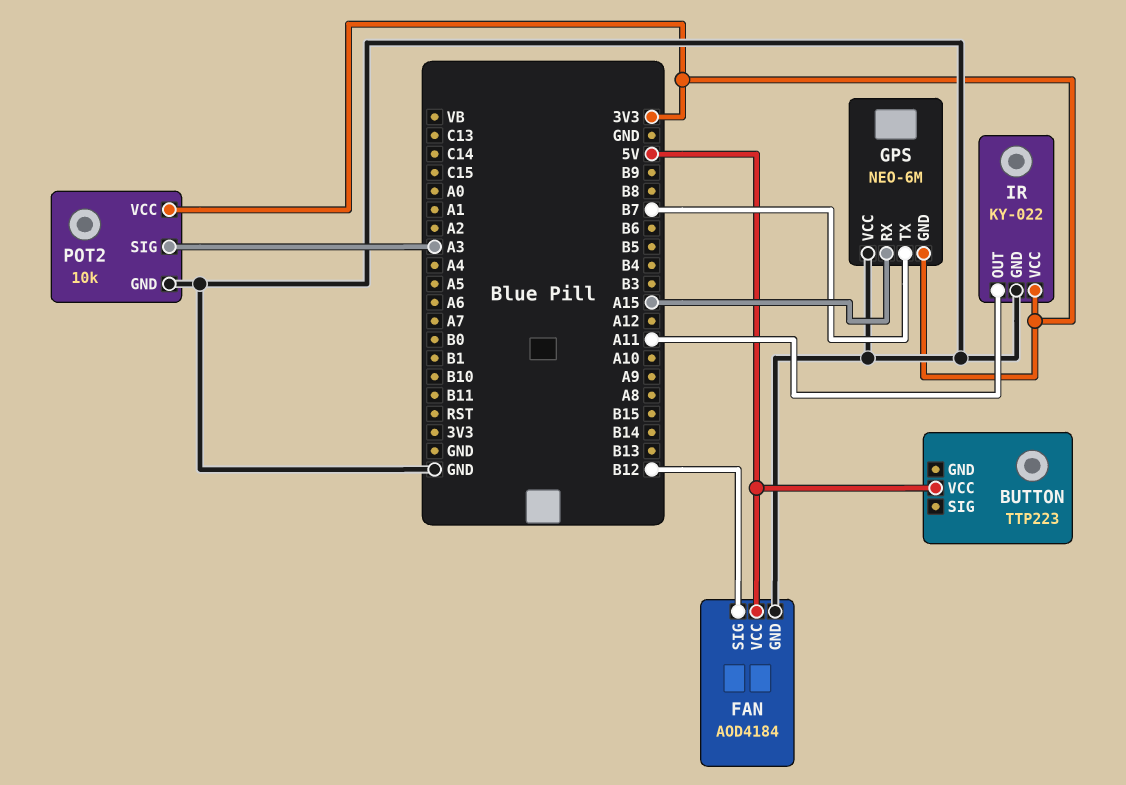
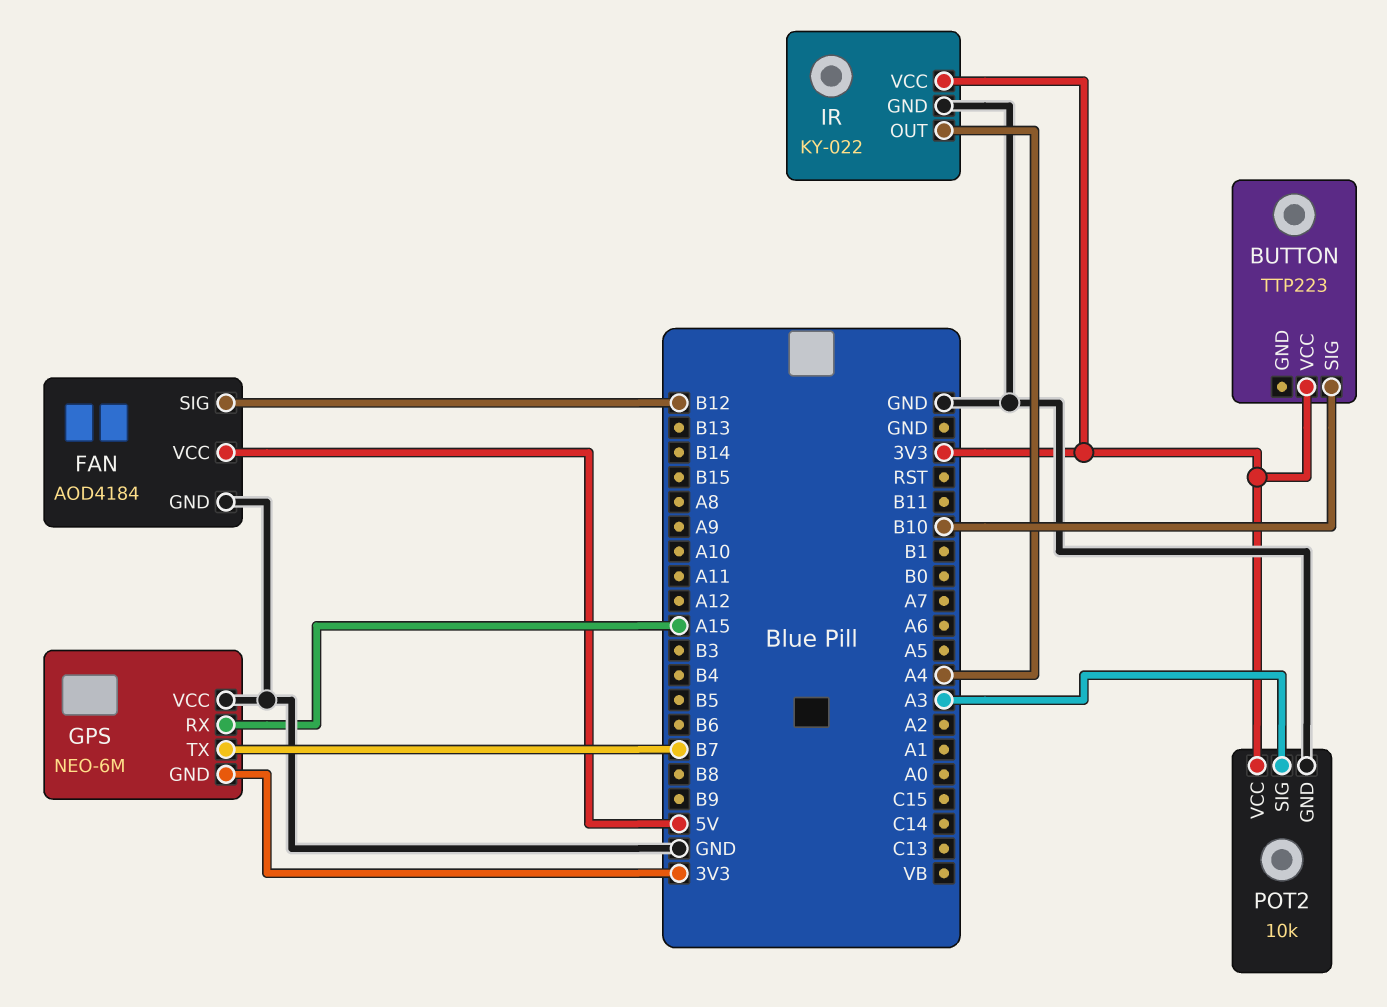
BUTTON pin SIG: none -> B10
BUTTON pin VCC: 5V -> 3V3
IR pin OUT: A11 -> A4

